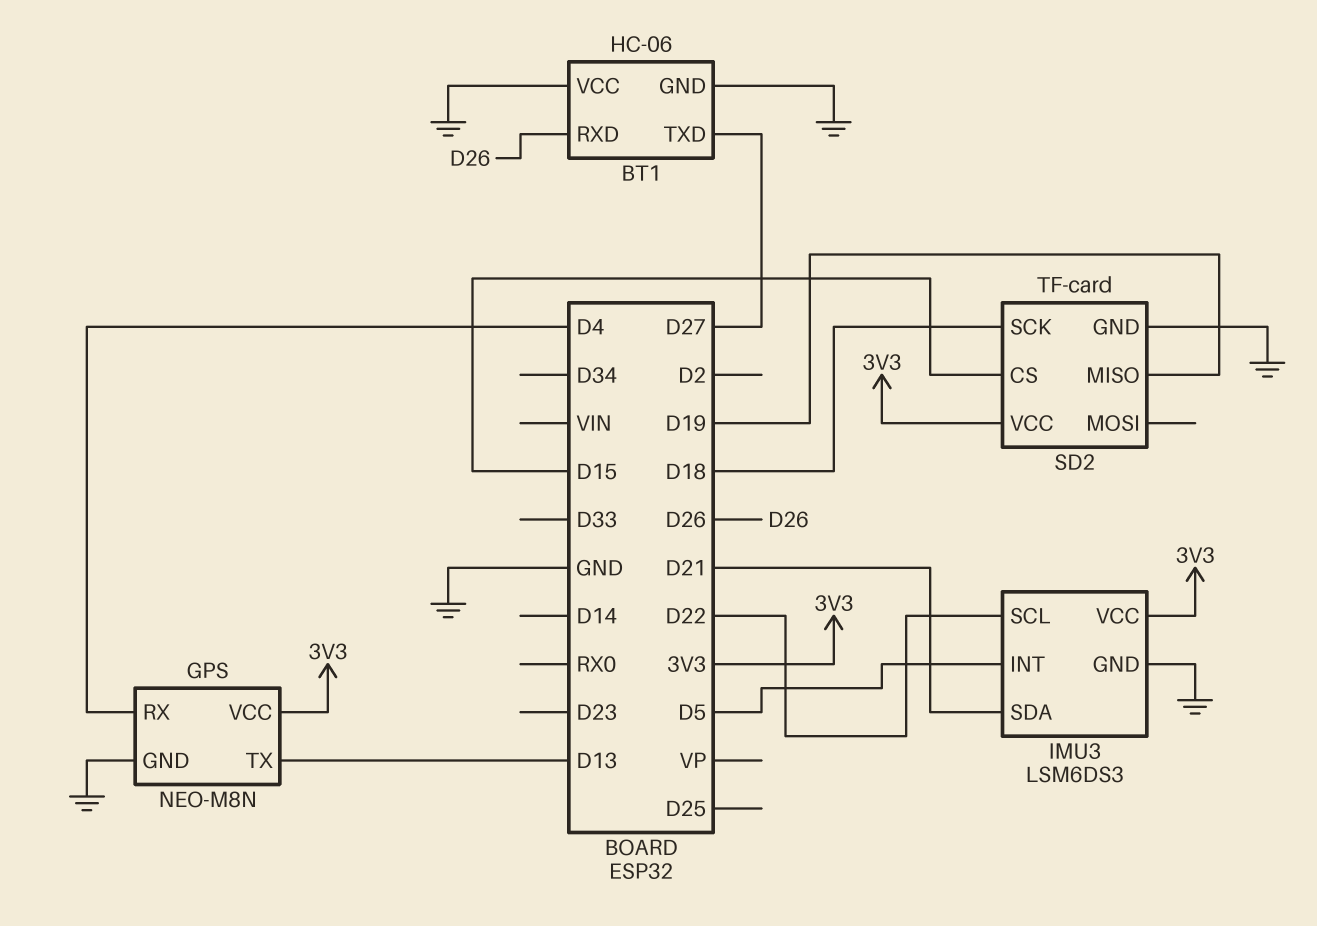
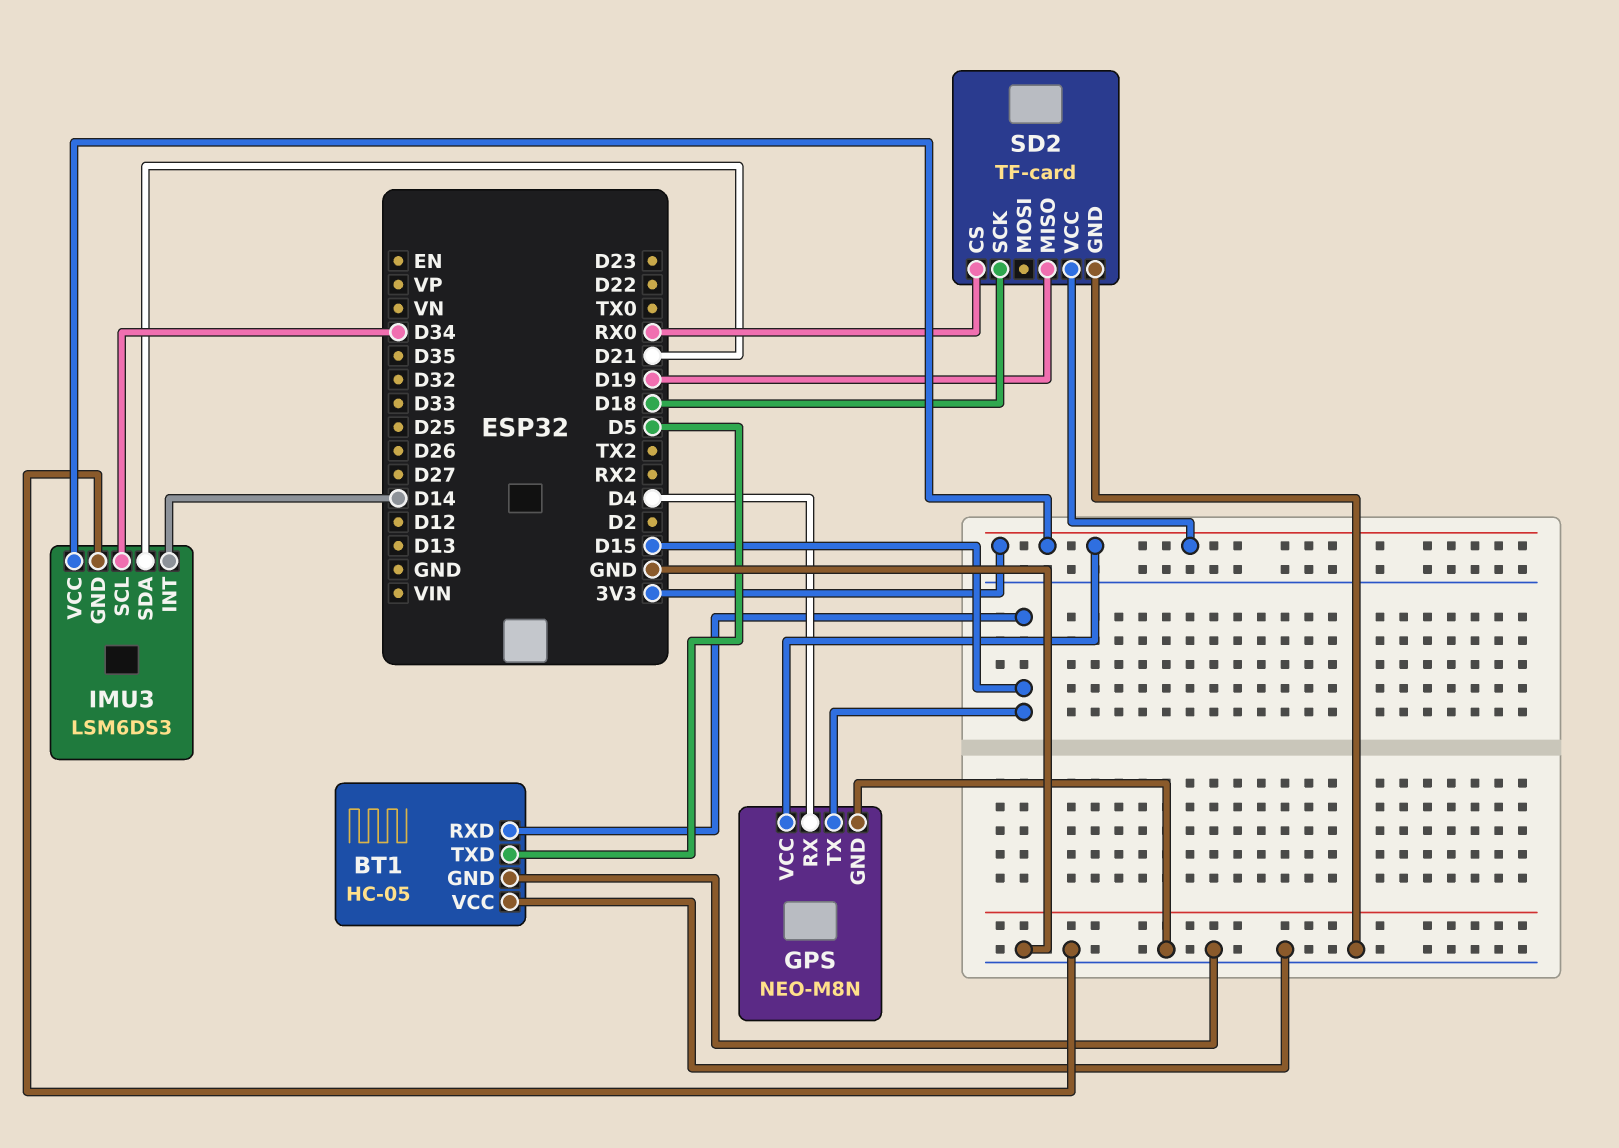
BT1: HC-06 -> HC-05
BT1 pin RXD: D26 -> D15
BT1 pin TXD: D27 -> D5
GPS pin TX: D13 -> D15
IMU3 pin INT: D5 -> D14
IMU3 pin SCL: D22 -> D34
SD2 pin CS: D15 -> RX0

